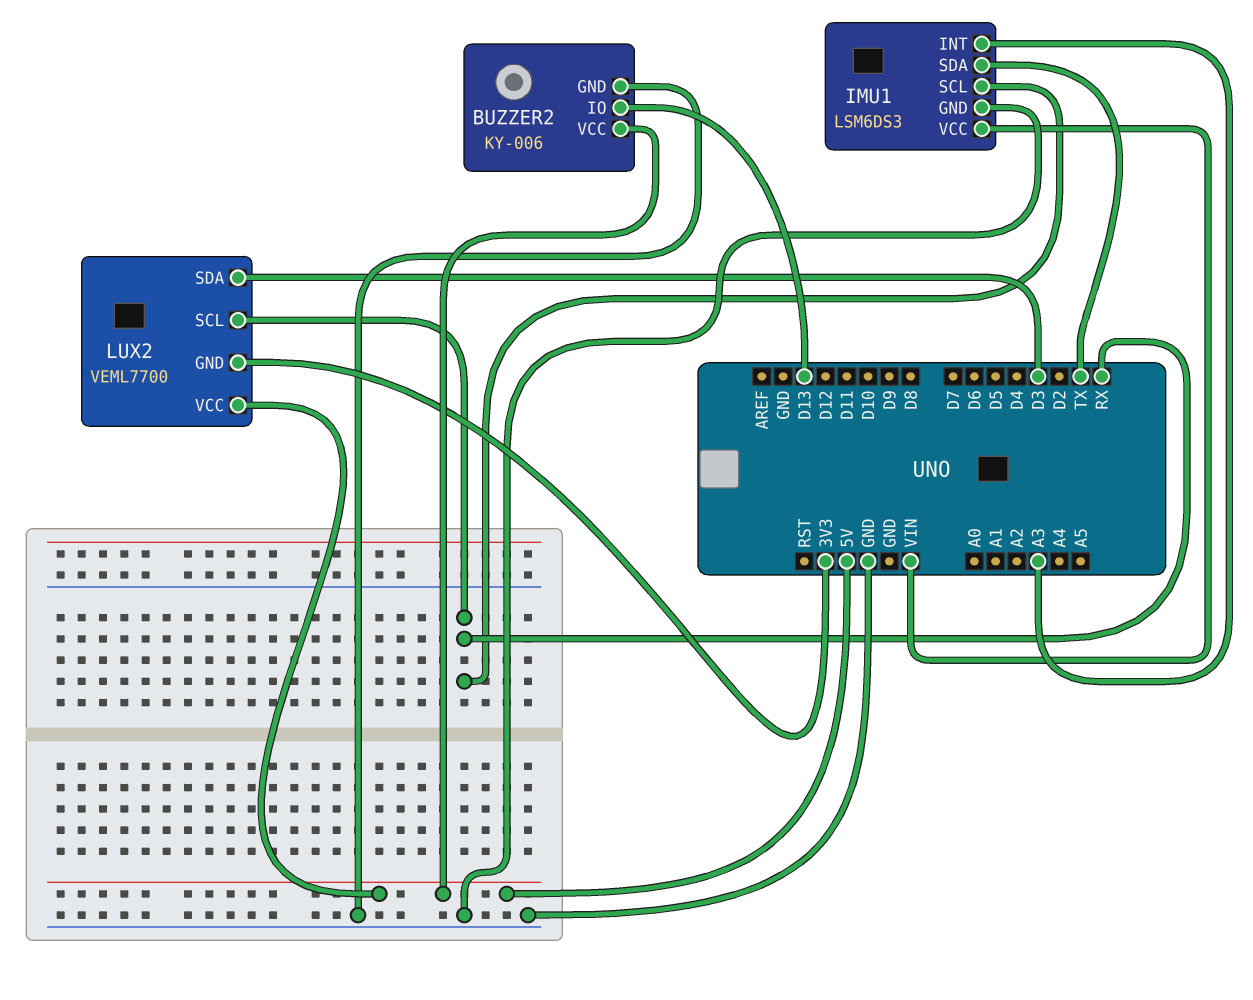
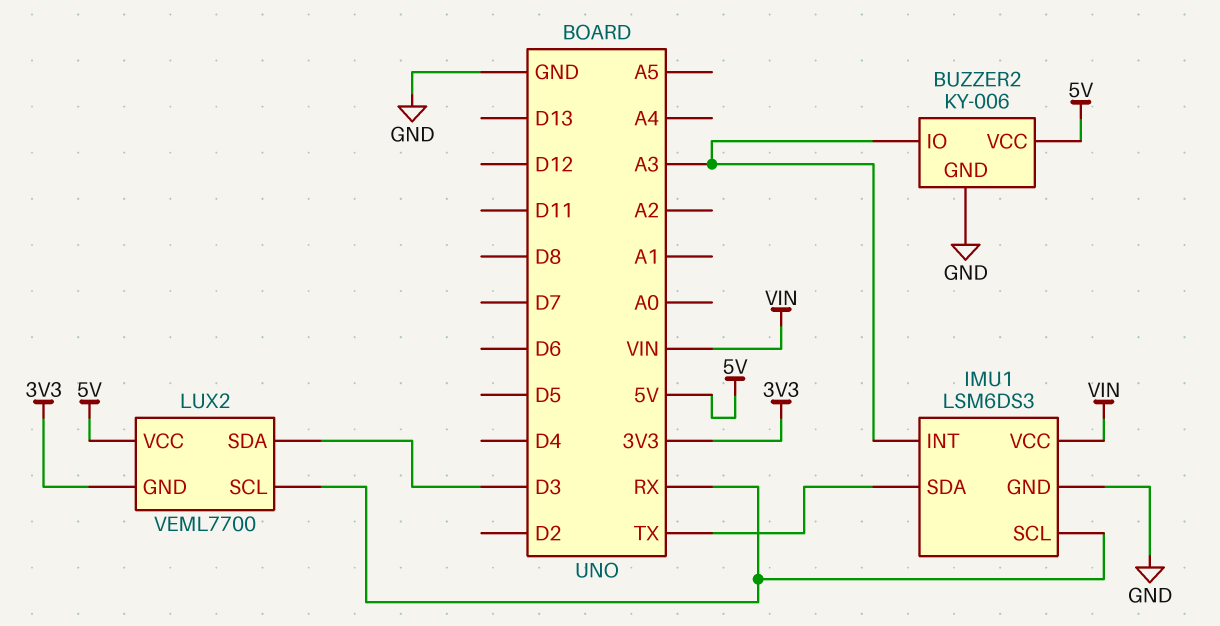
BUZZER2 pin IO: D13 -> A3

